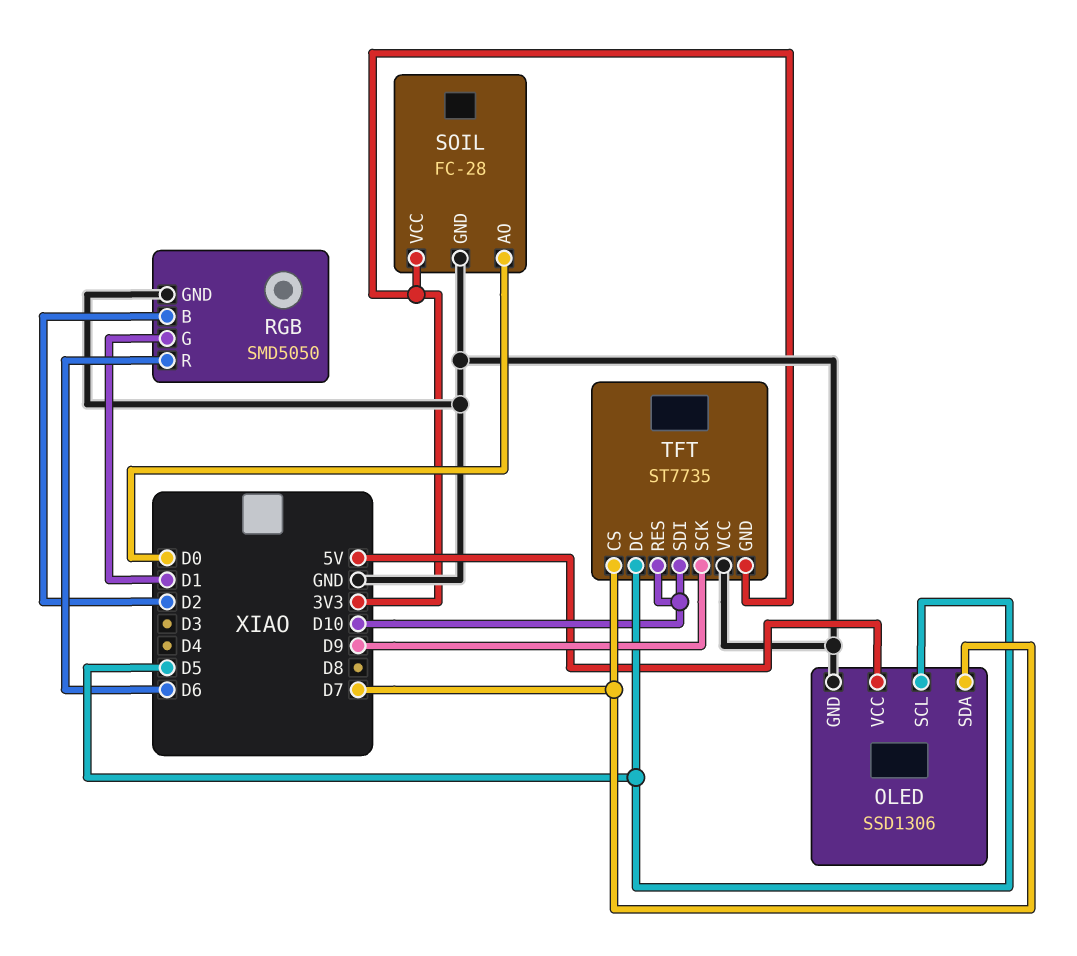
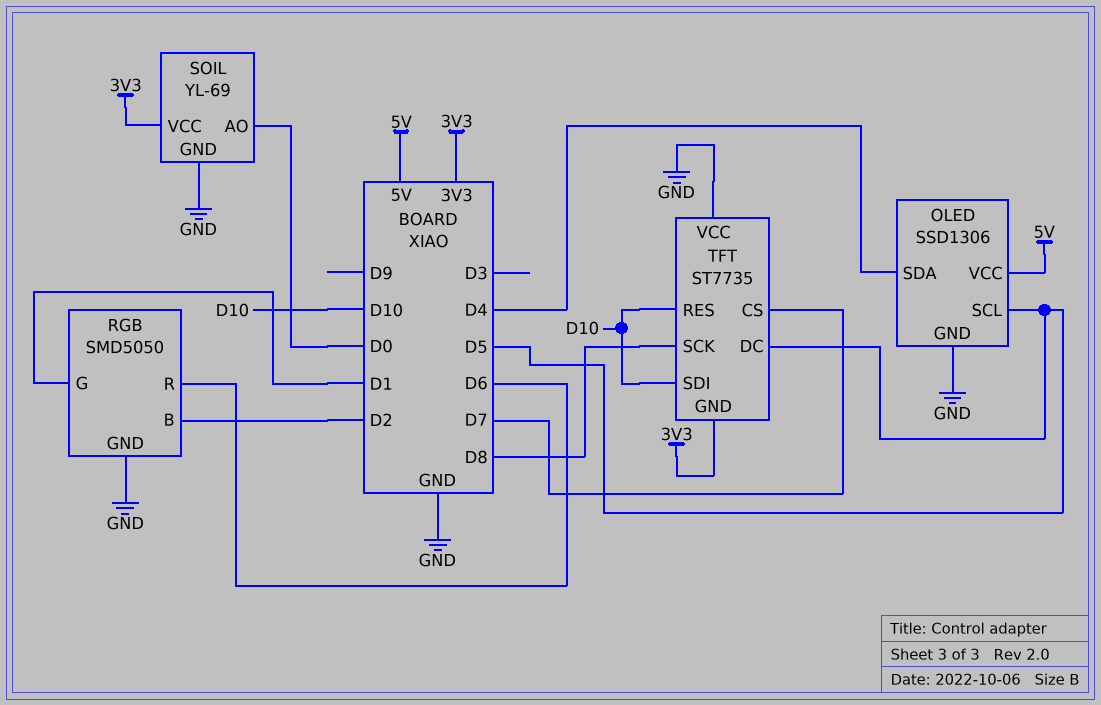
OLED pin SDA: D7 -> D4
SOIL: FC-28 -> YL-69
TFT pin SCK: D9 -> D8

